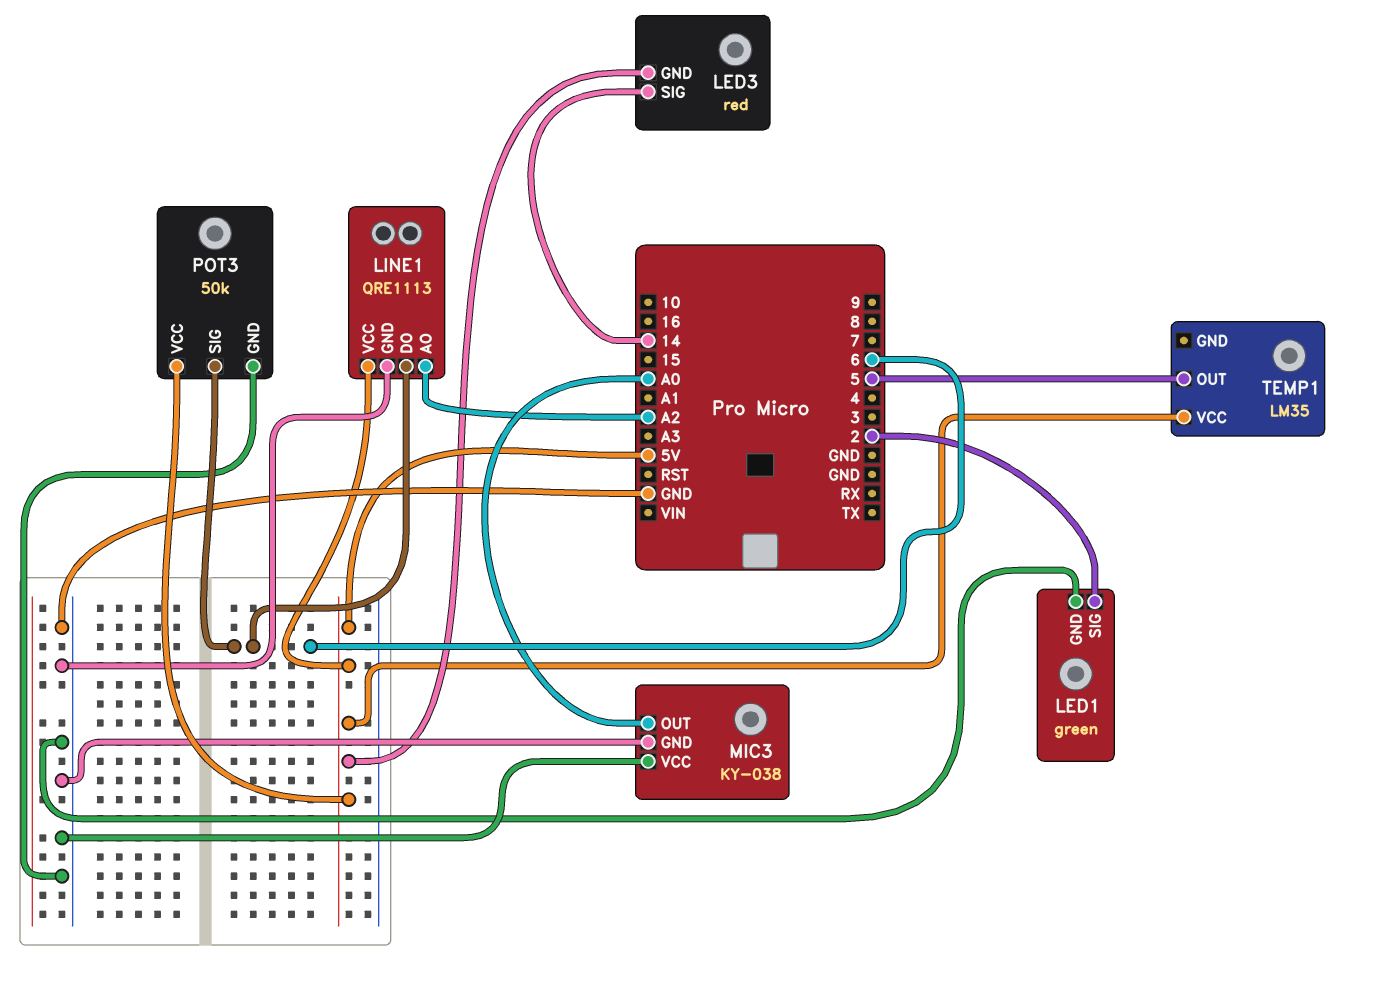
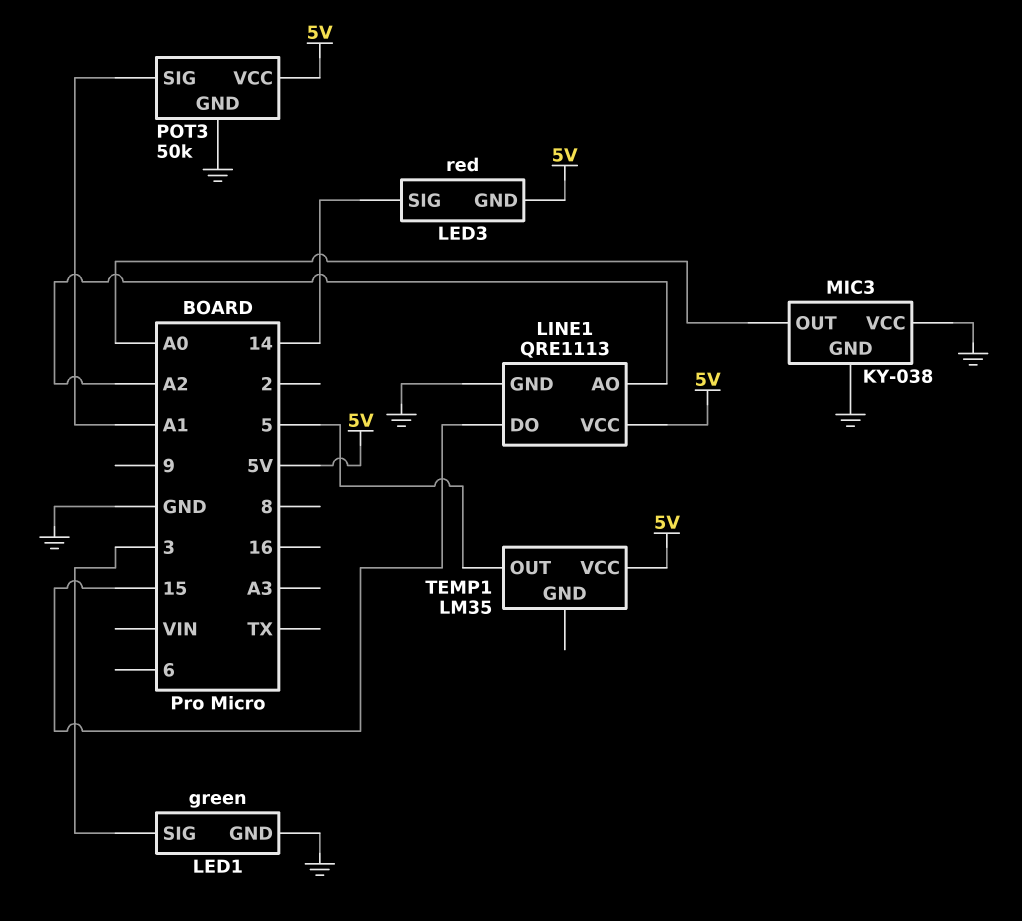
LED1 pin SIG: 2 -> 3
LINE1 pin DO: 6 -> 15
POT3 pin SIG: 6 -> A1

